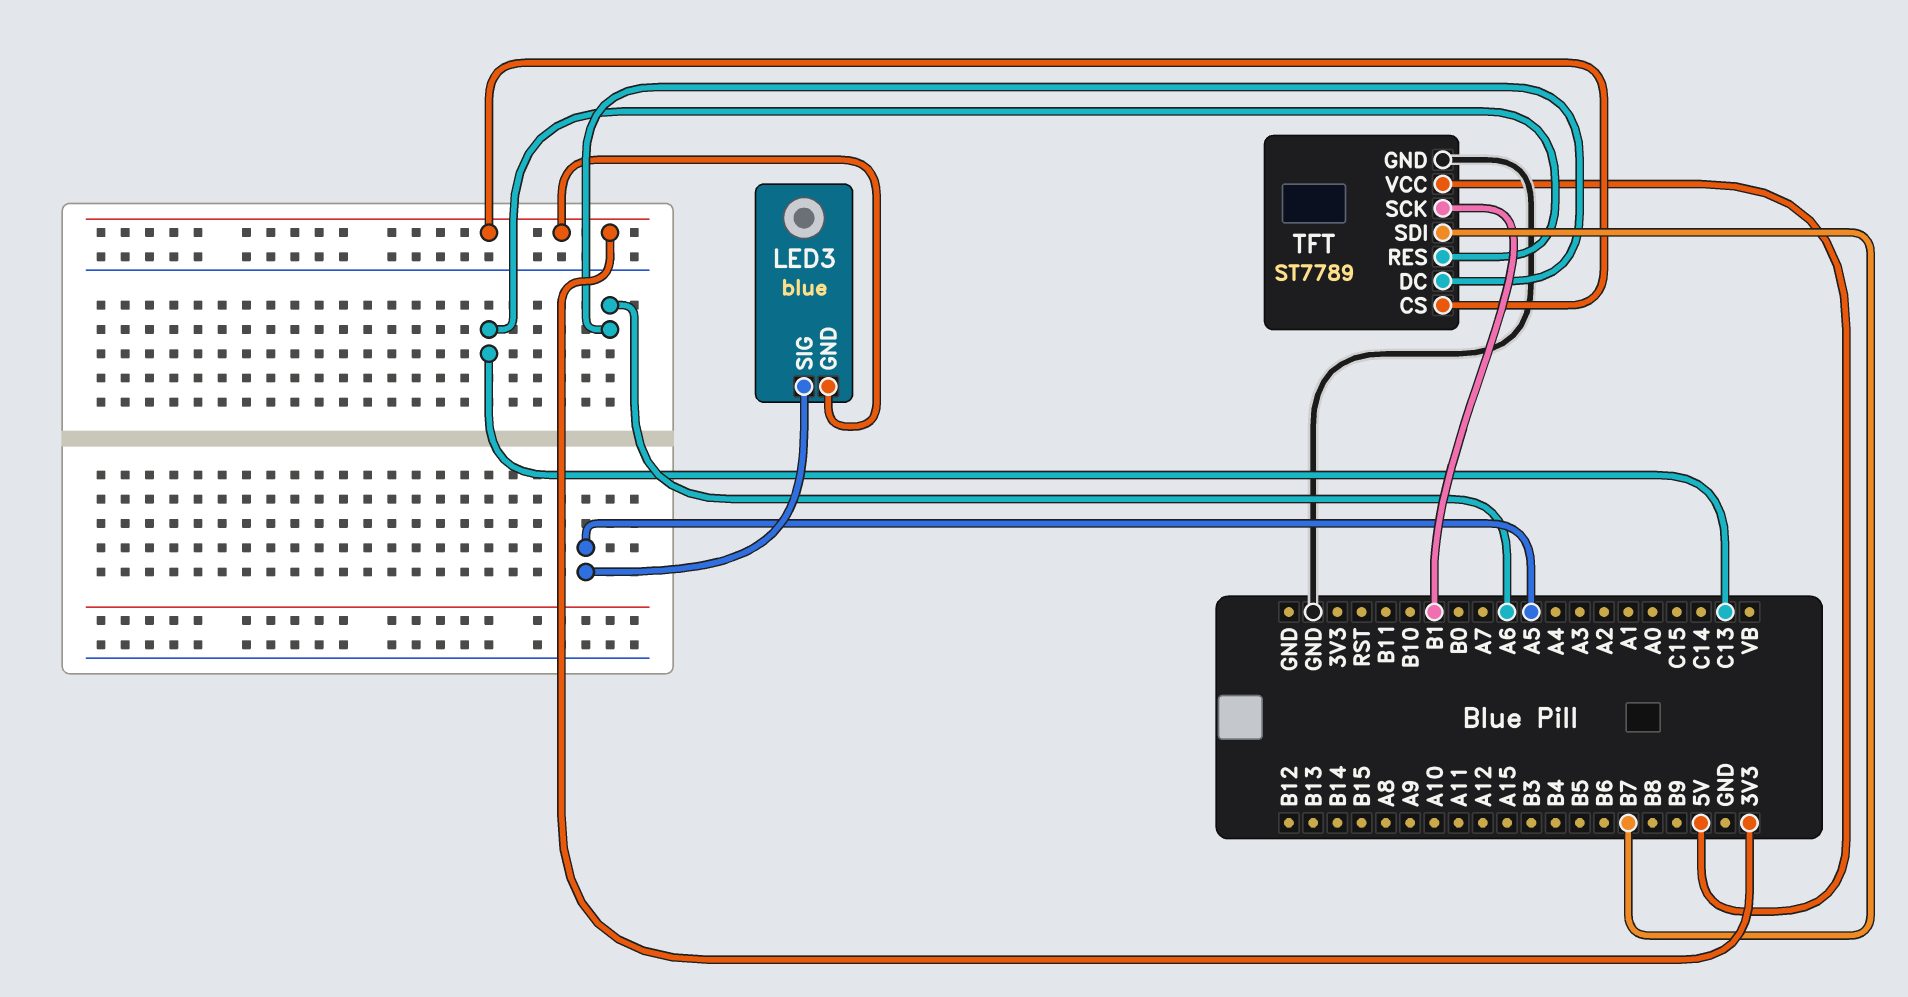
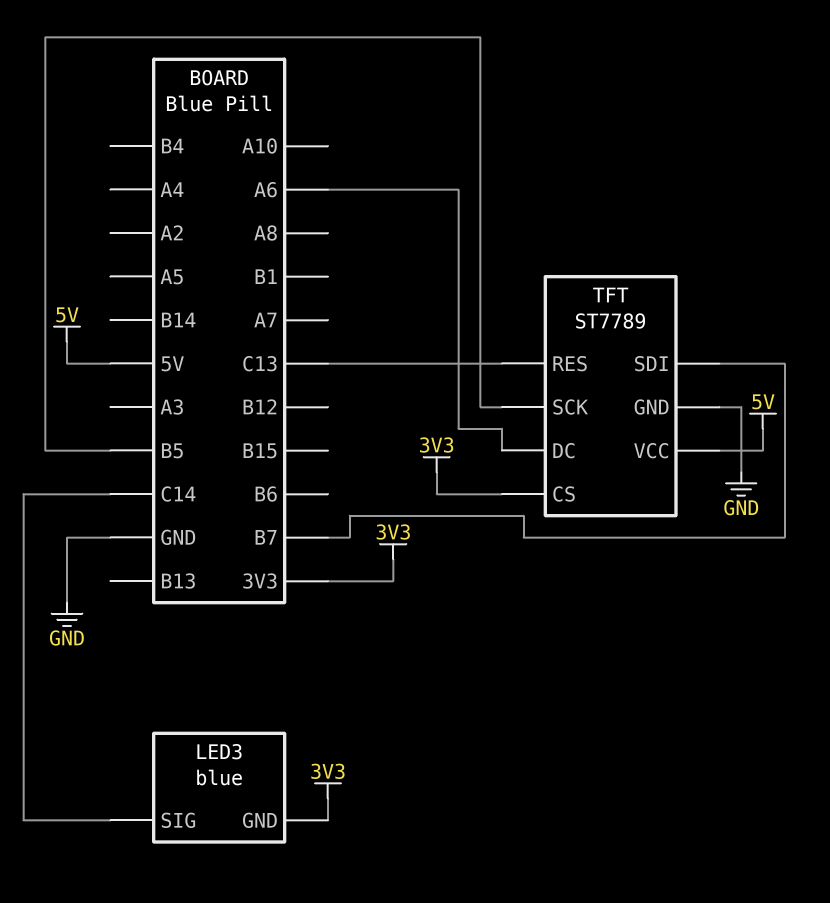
LED3 pin SIG: A5 -> C14
TFT pin SCK: B1 -> B5

